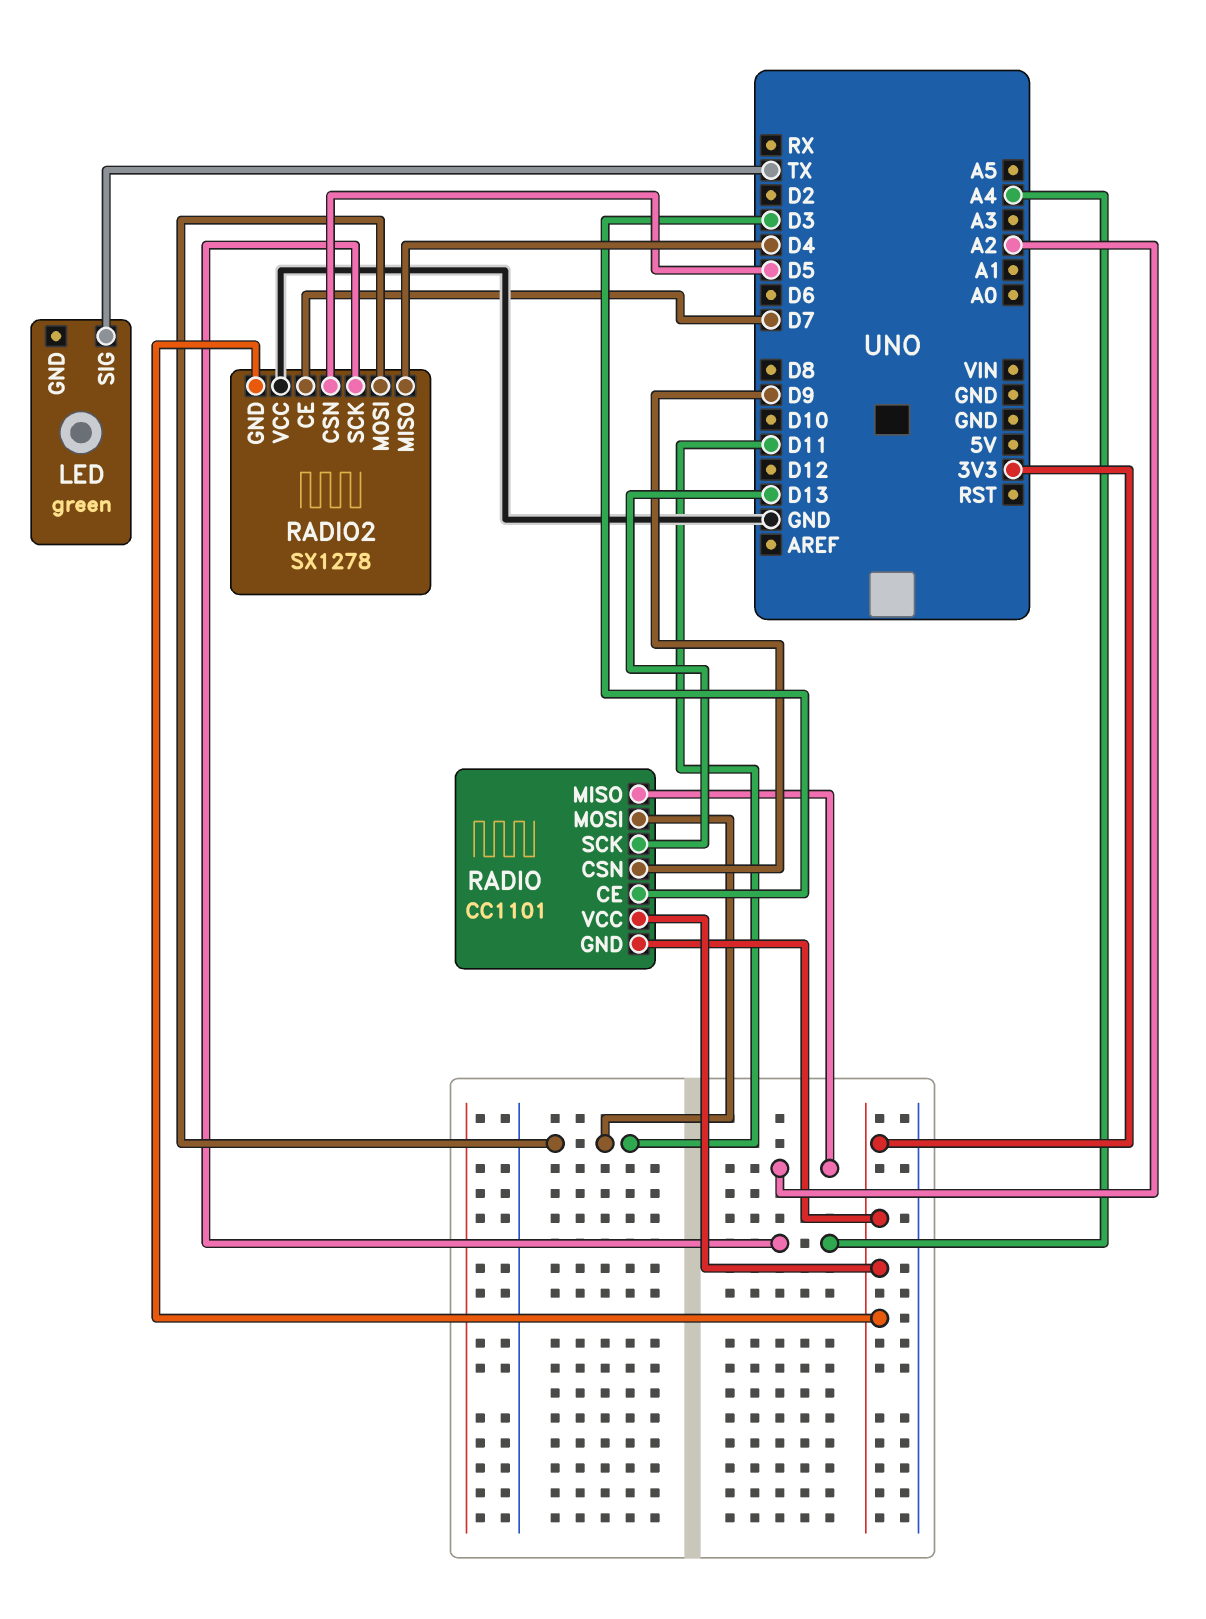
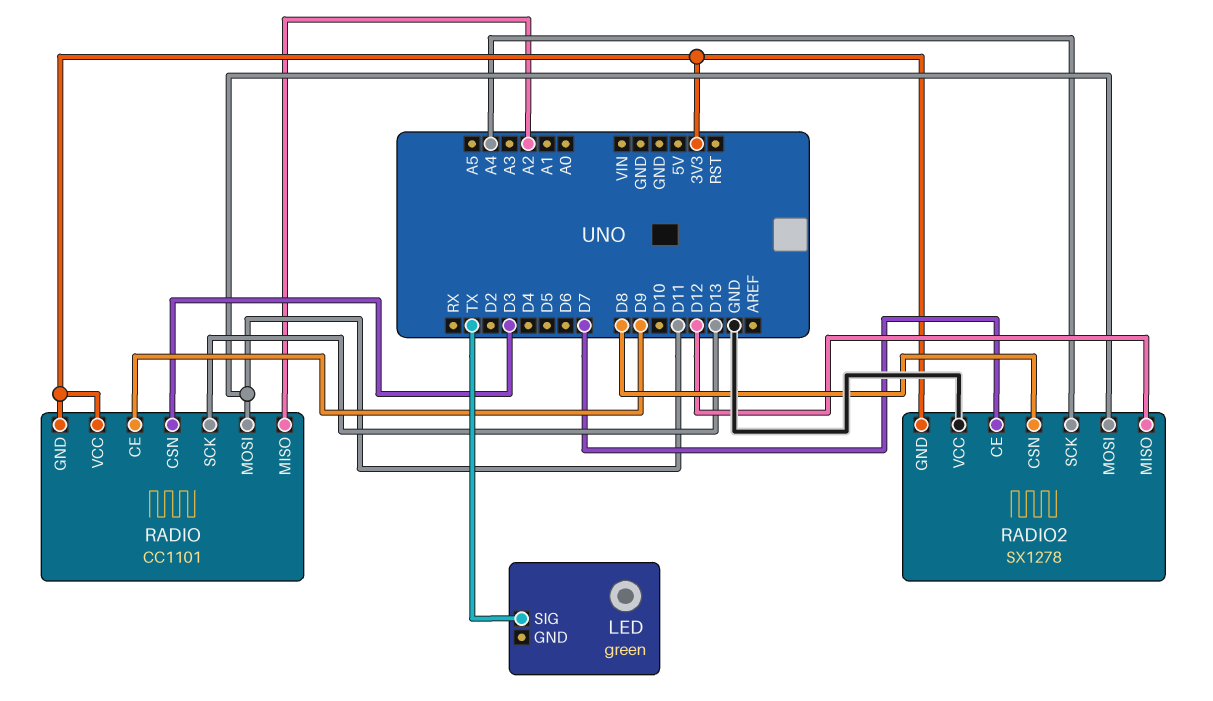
RADIO pin CE: D3 -> D9
RADIO pin CSN: D9 -> D3
RADIO2 pin CSN: D5 -> D8
RADIO2 pin MISO: D4 -> D12

